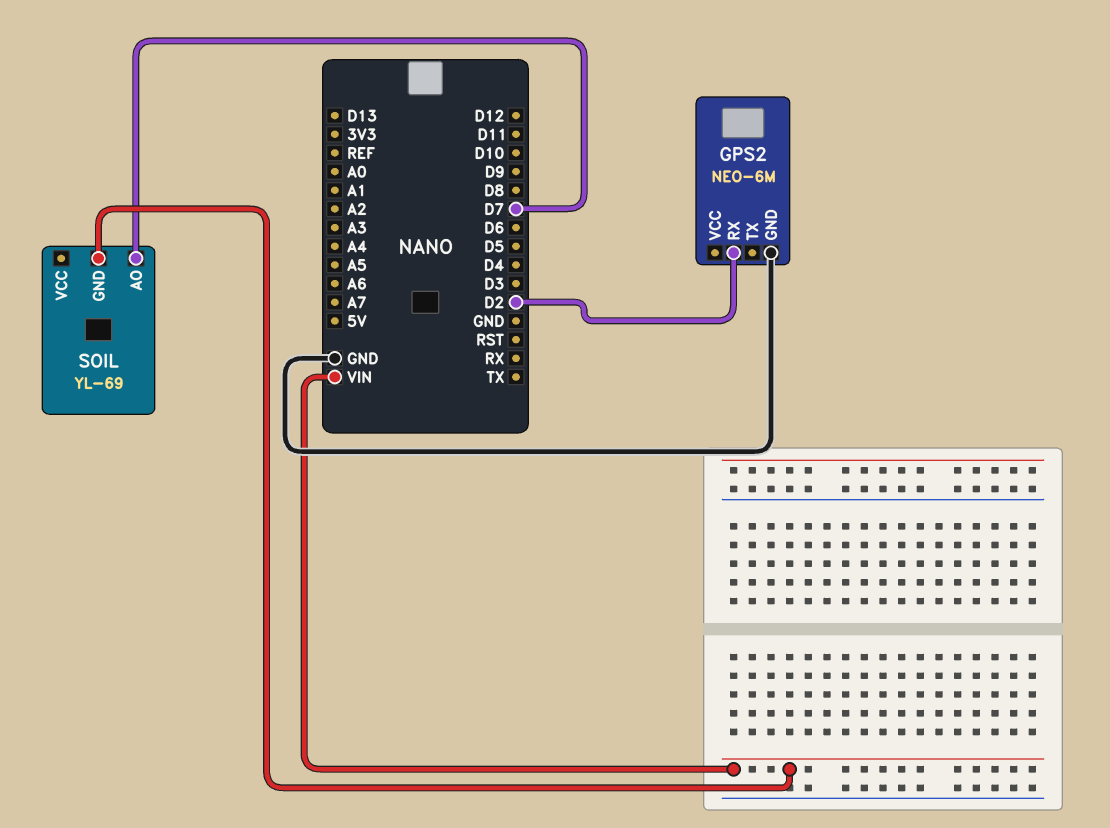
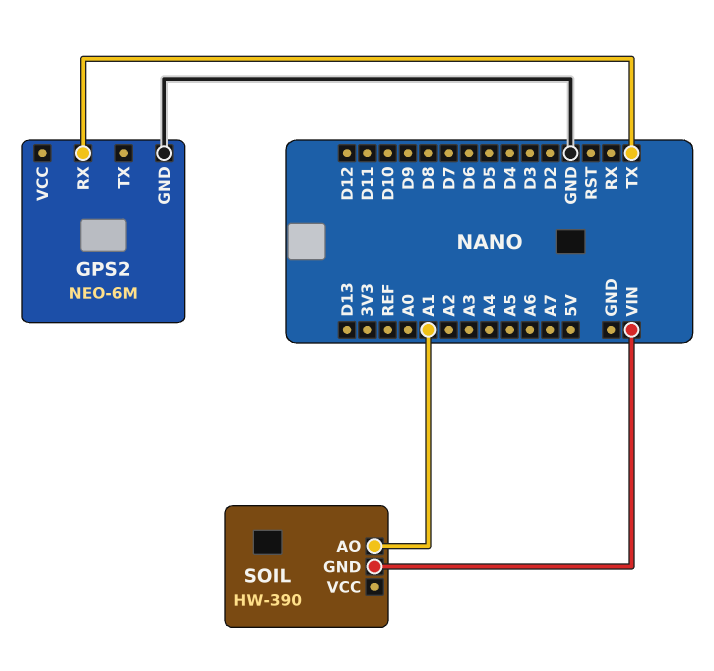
GPS2 pin RX: D2 -> TX
SOIL: YL-69 -> HW-390
SOIL pin AO: D7 -> A1

